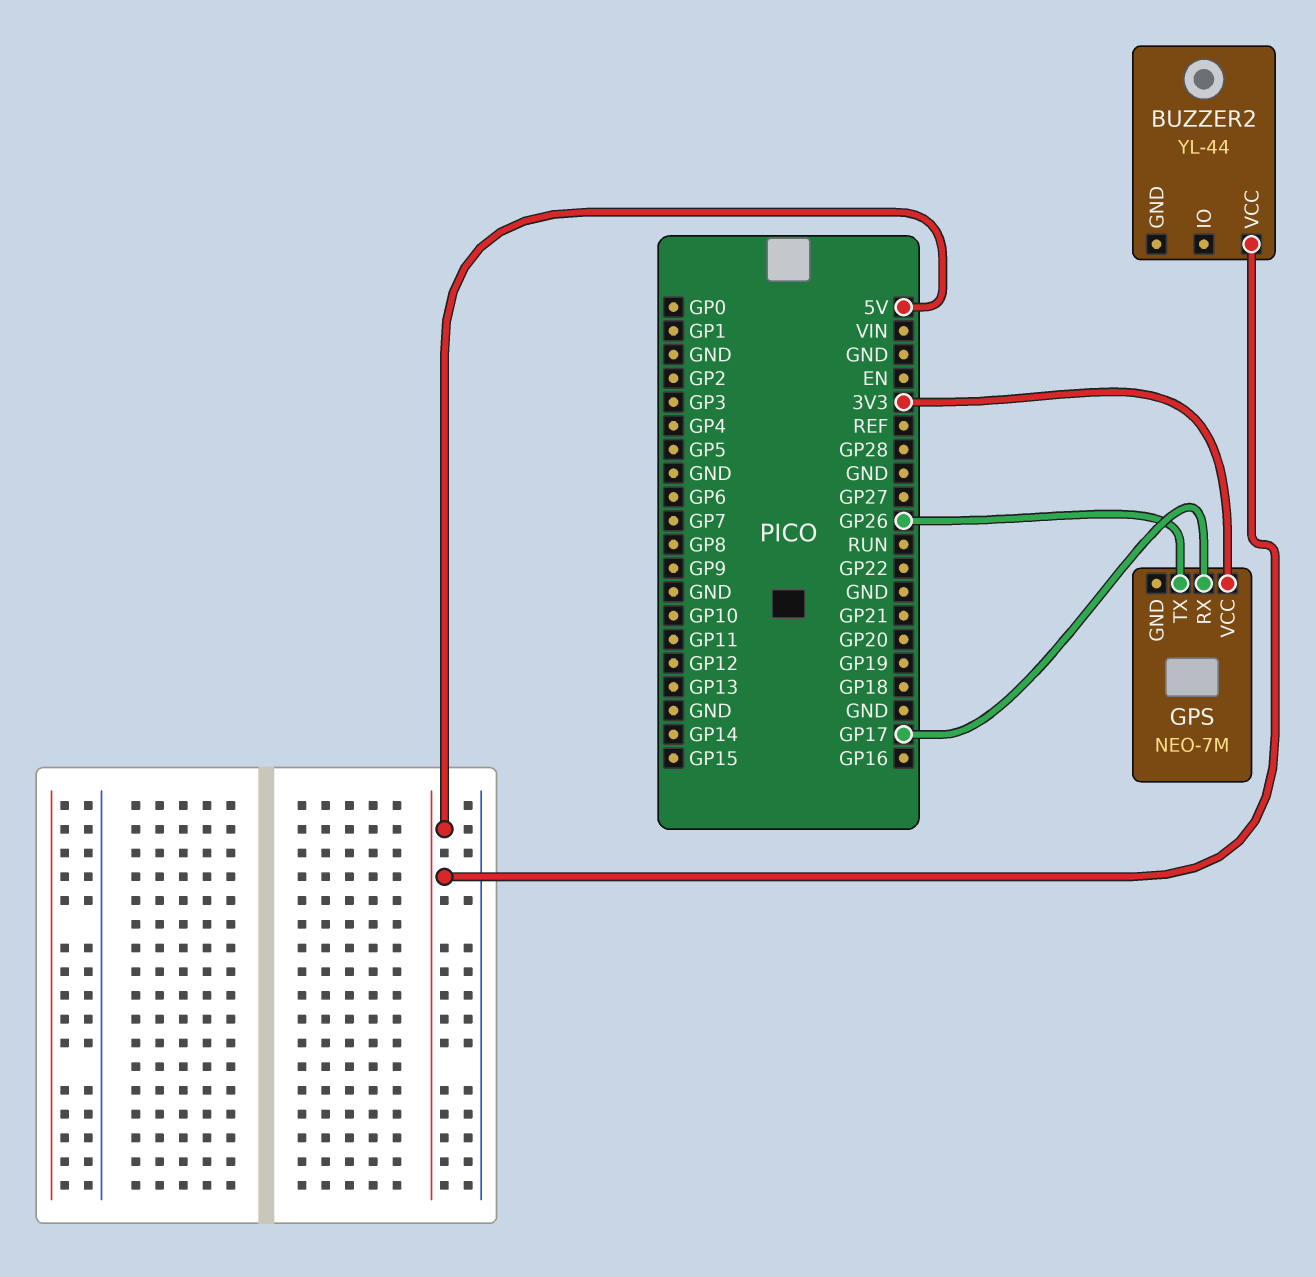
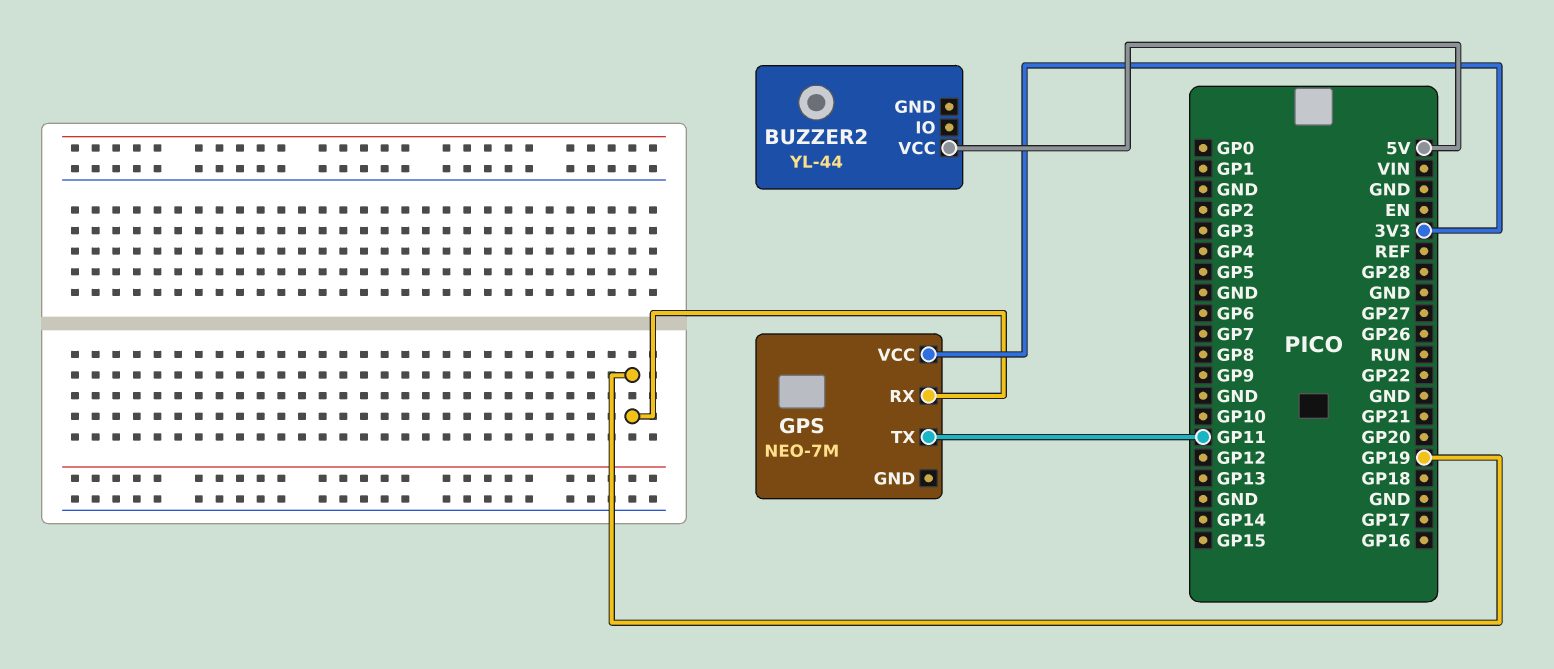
GPS pin RX: GP17 -> GP19
GPS pin TX: GP26 -> GP11

